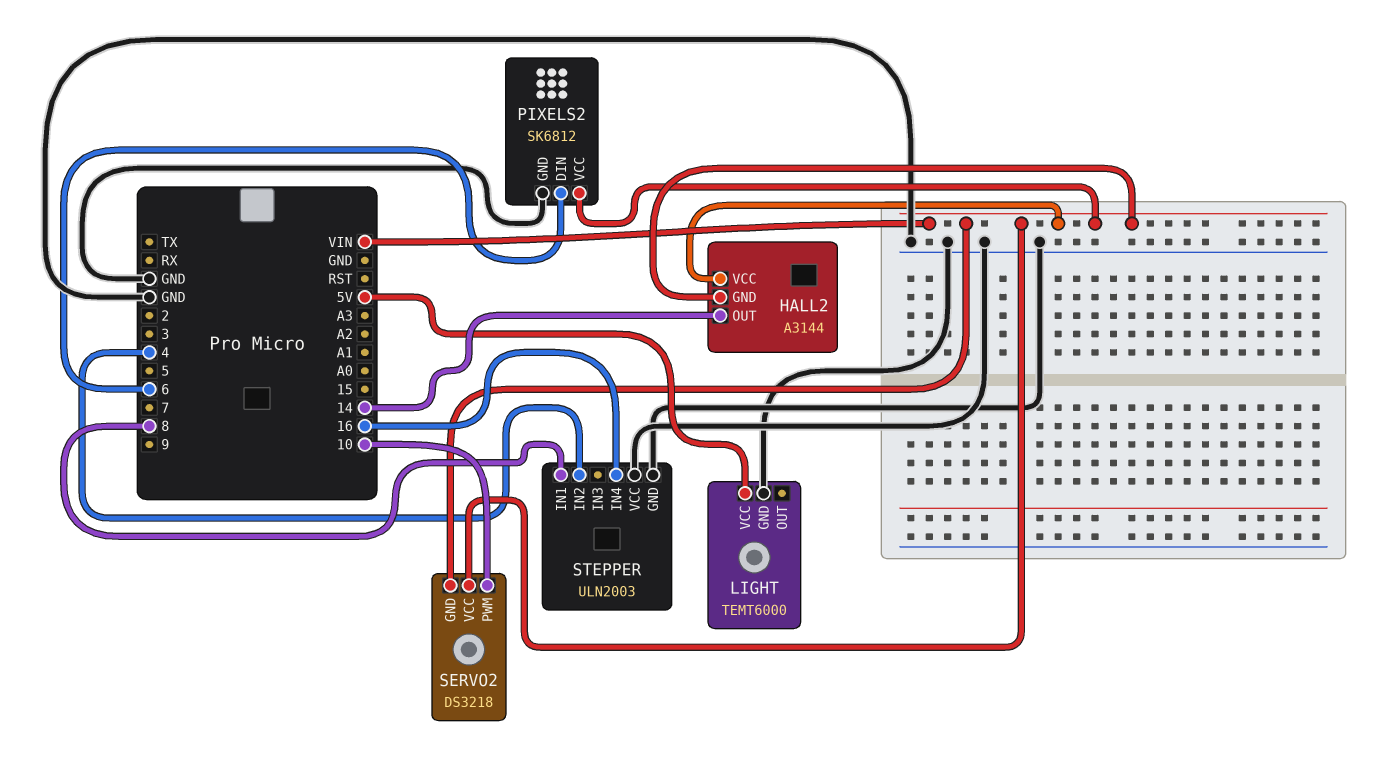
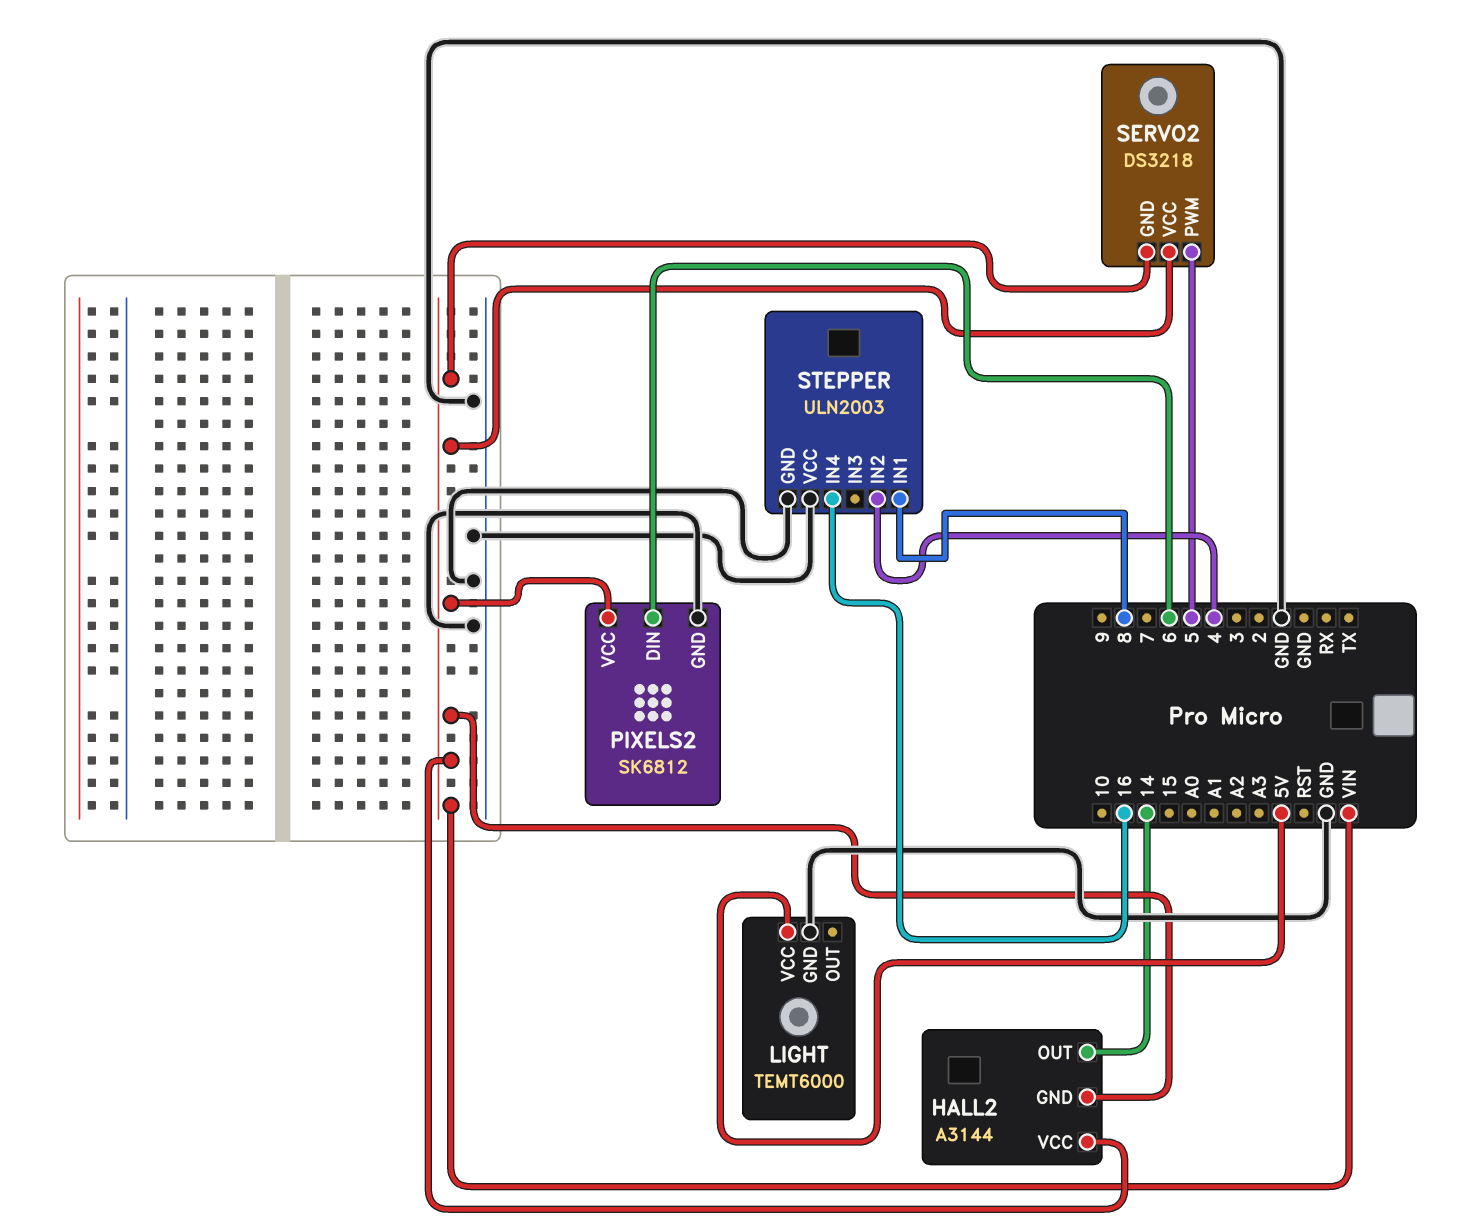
SERVO2 pin PWM: 10 -> 5

